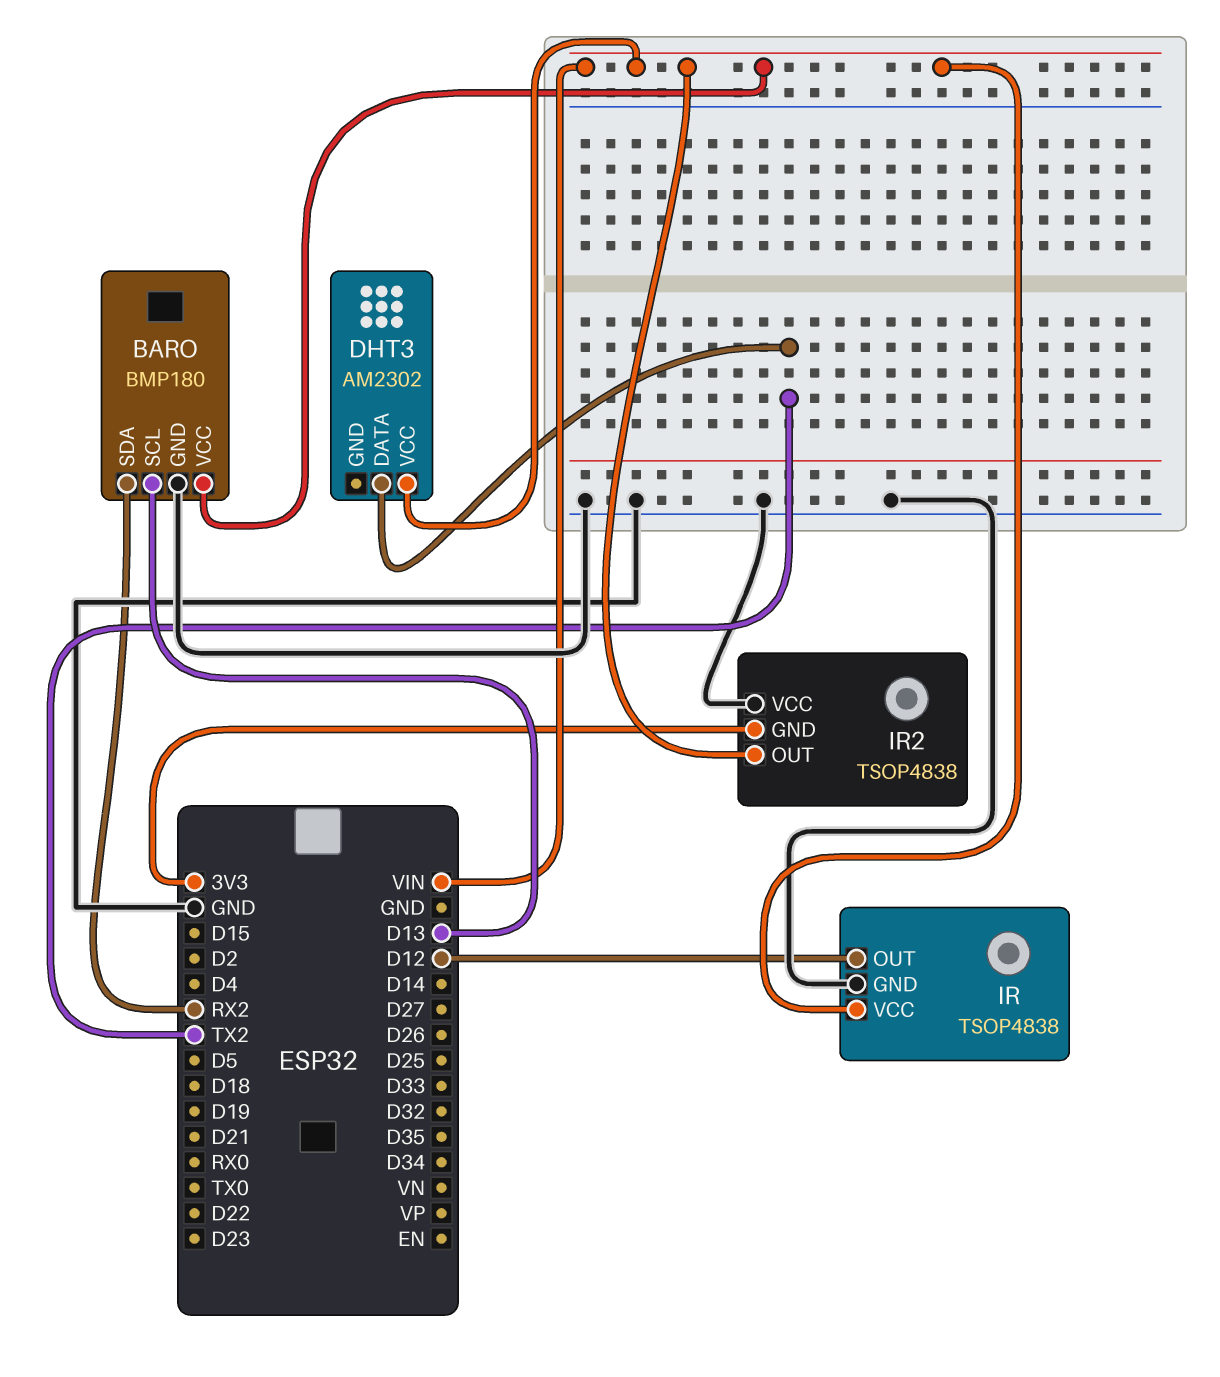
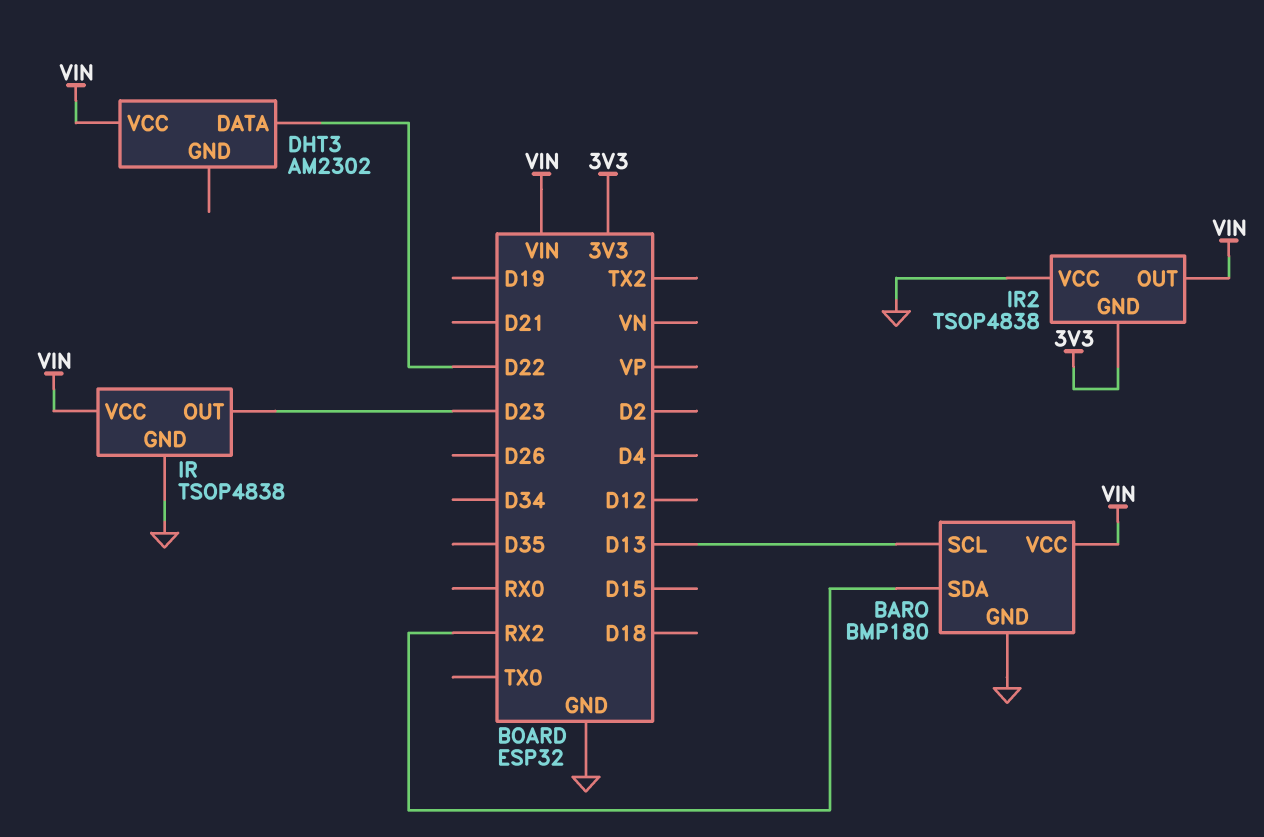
DHT3 pin DATA: TX2 -> D22
IR pin OUT: D12 -> D23

